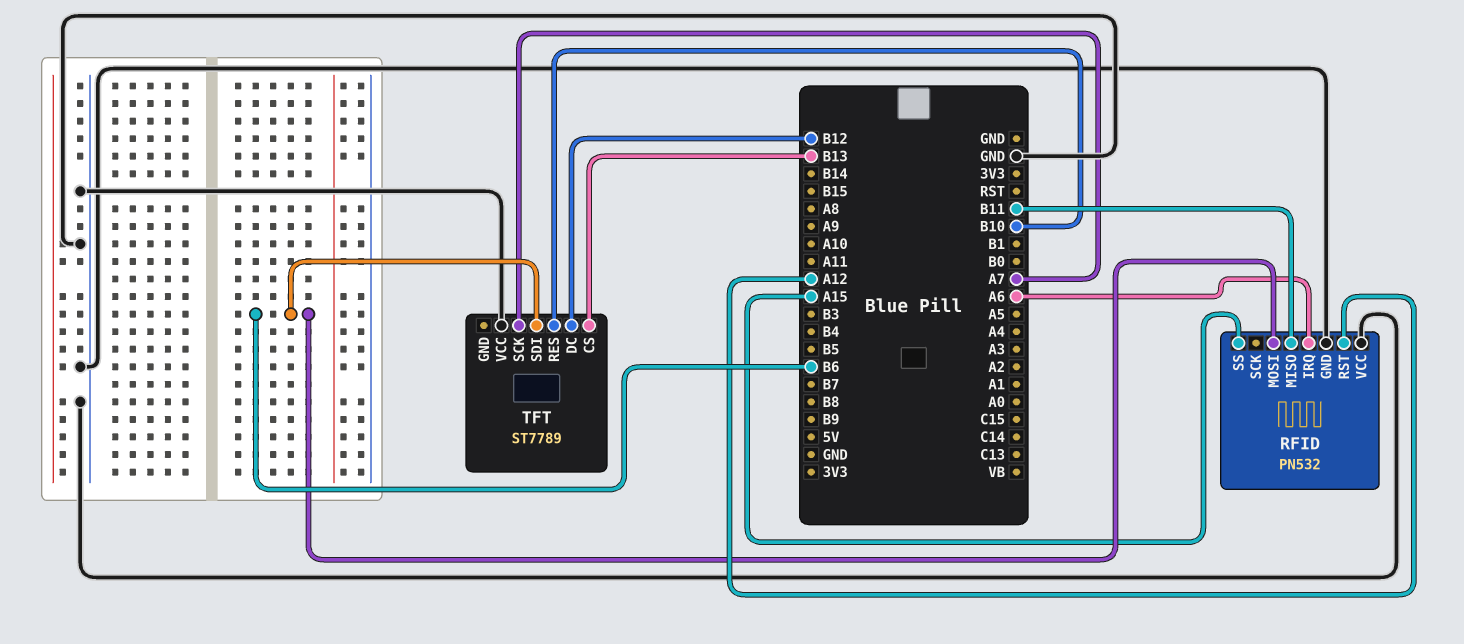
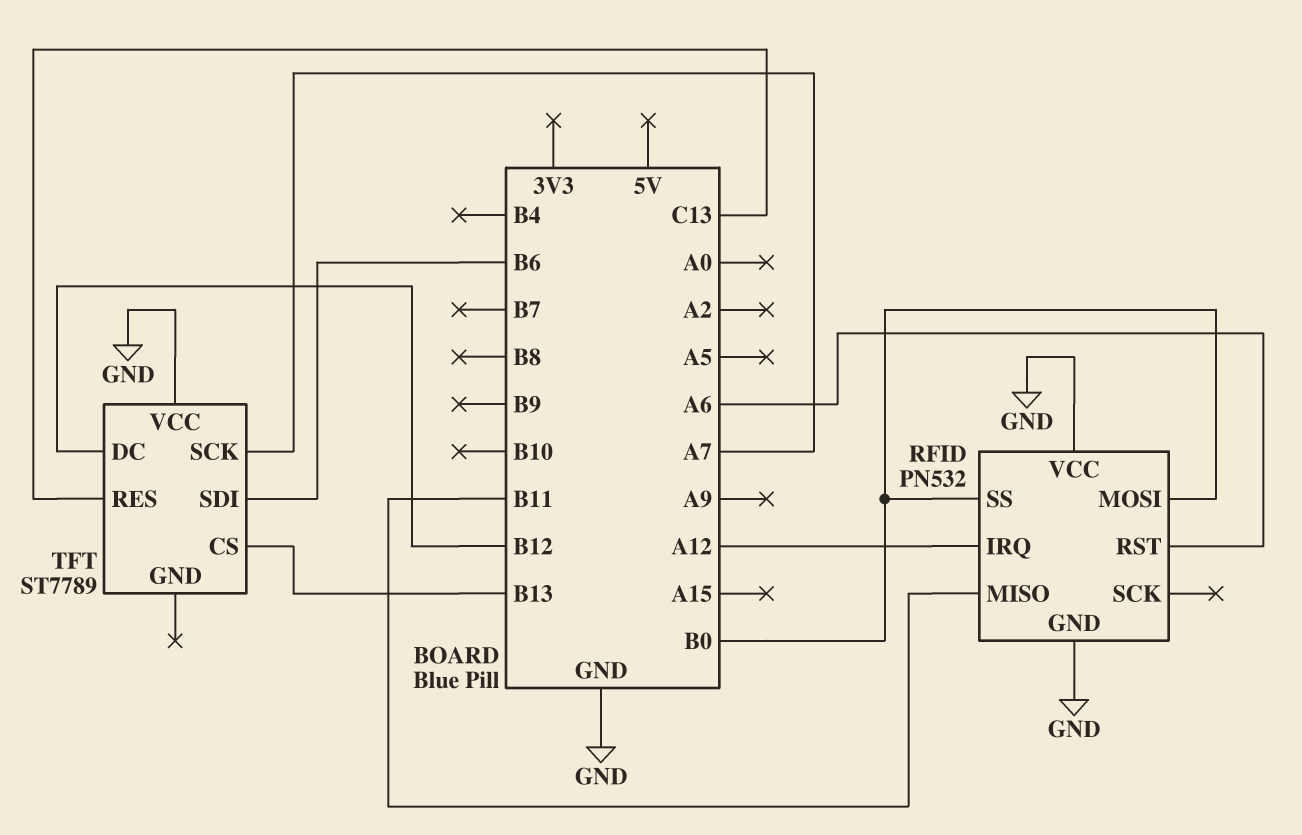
RFID pin IRQ: A6 -> A12
RFID pin MOSI: B6 -> B0
RFID pin RST: A12 -> A6
RFID pin SS: A15 -> B0
TFT pin RES: B10 -> C13

